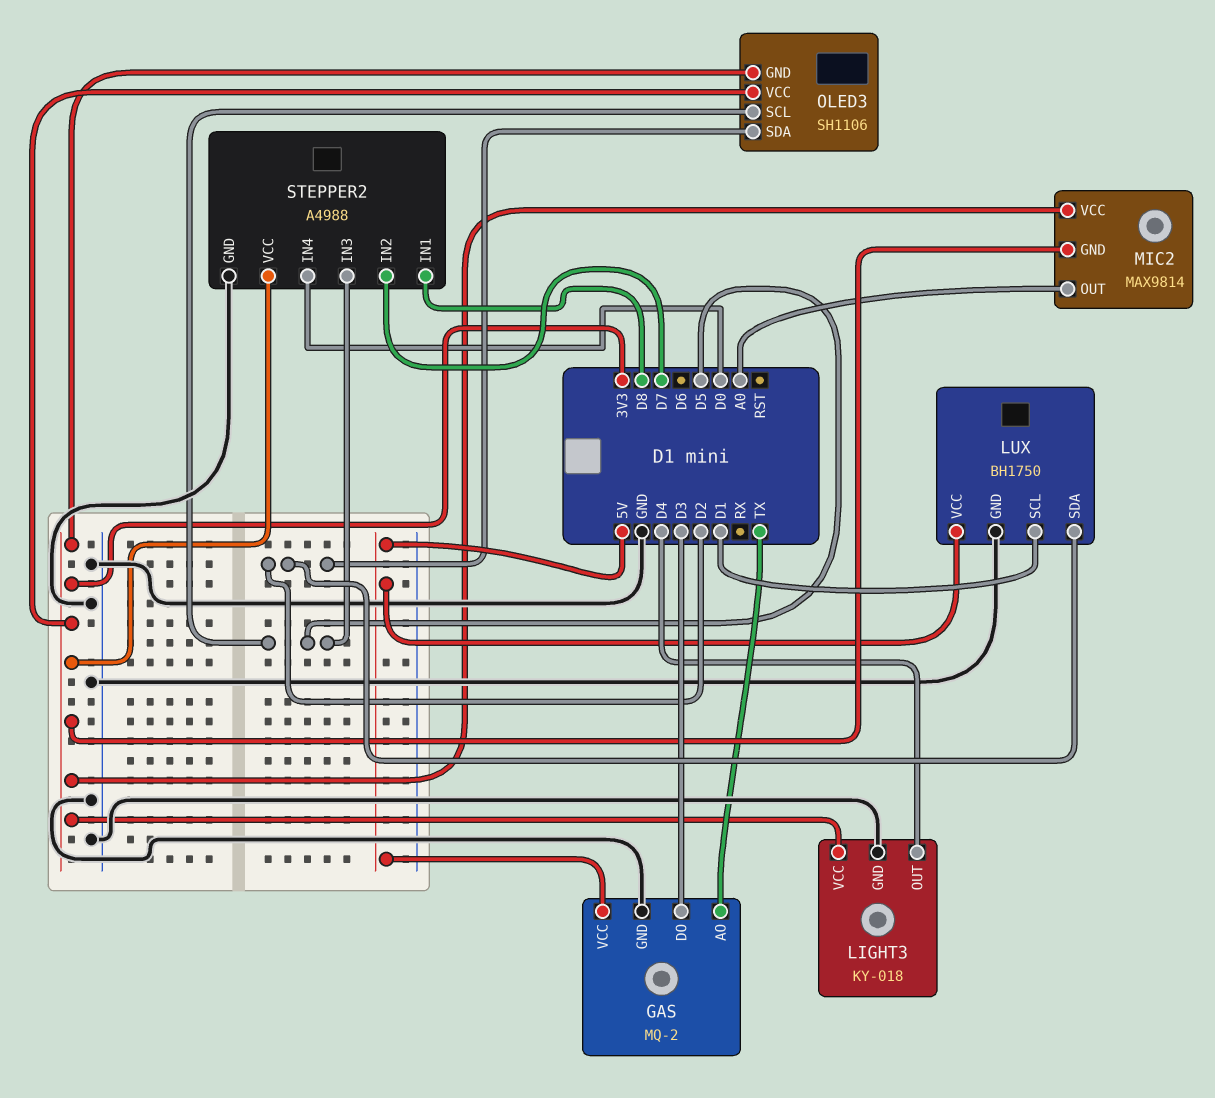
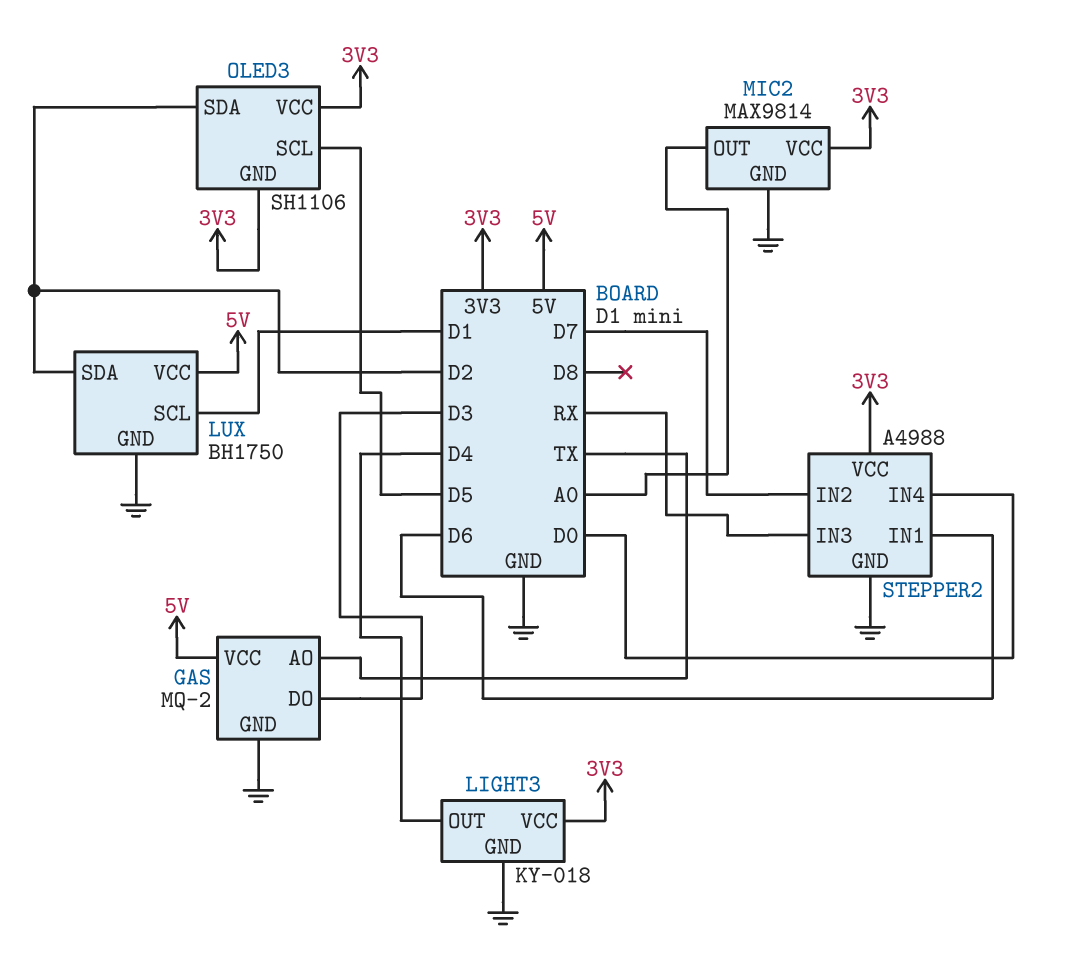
MIC2 pin GND: 3V3 -> GND
STEPPER2 pin IN1: D8 -> D6
STEPPER2 pin IN3: D5 -> RX

